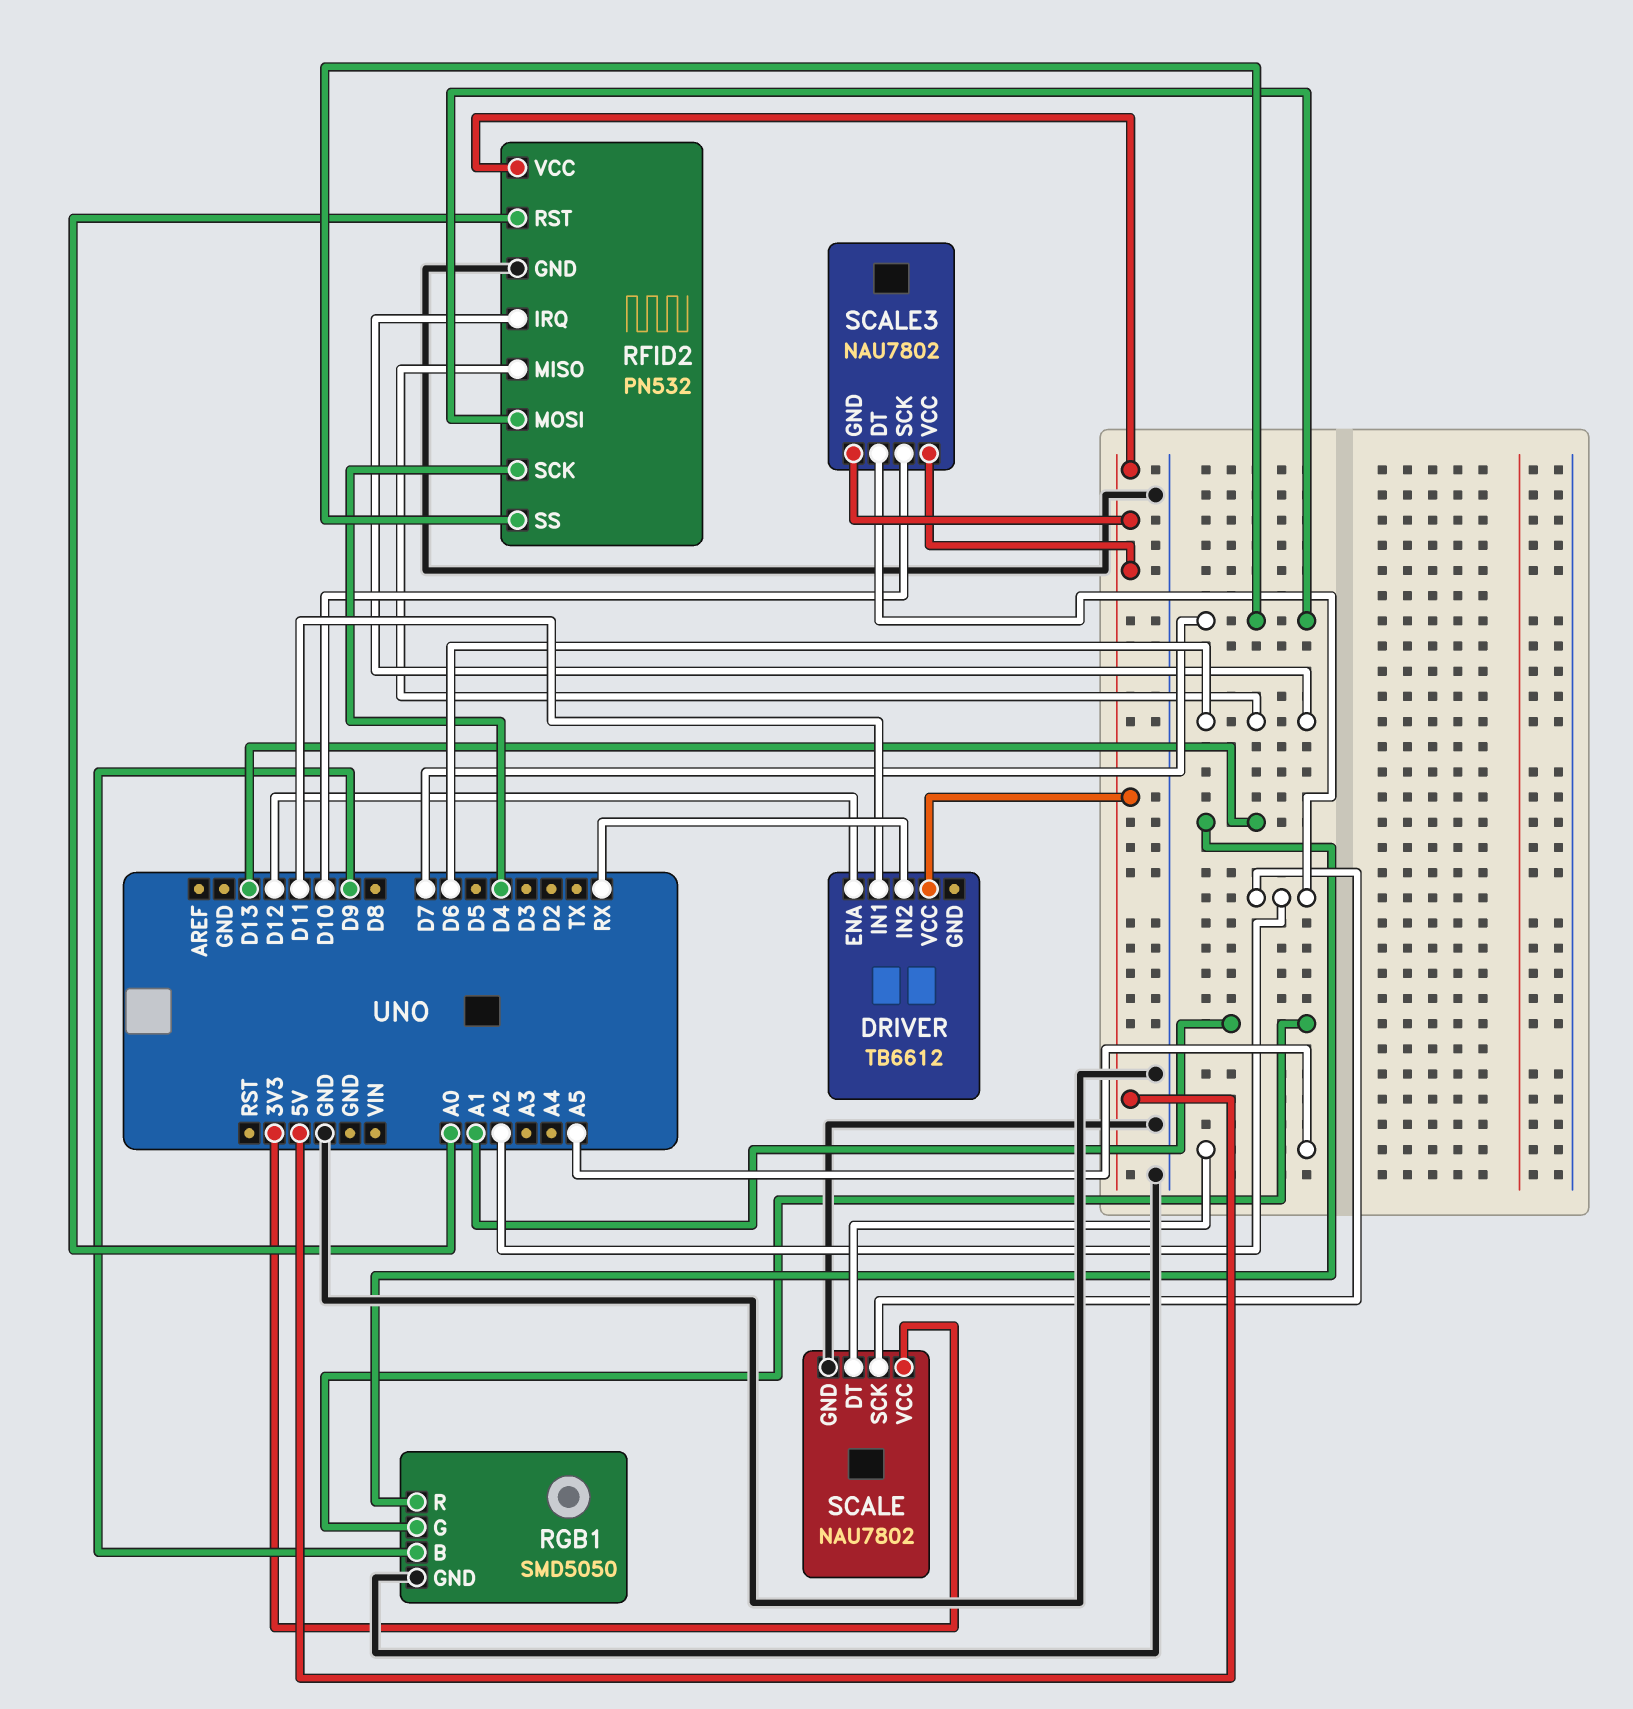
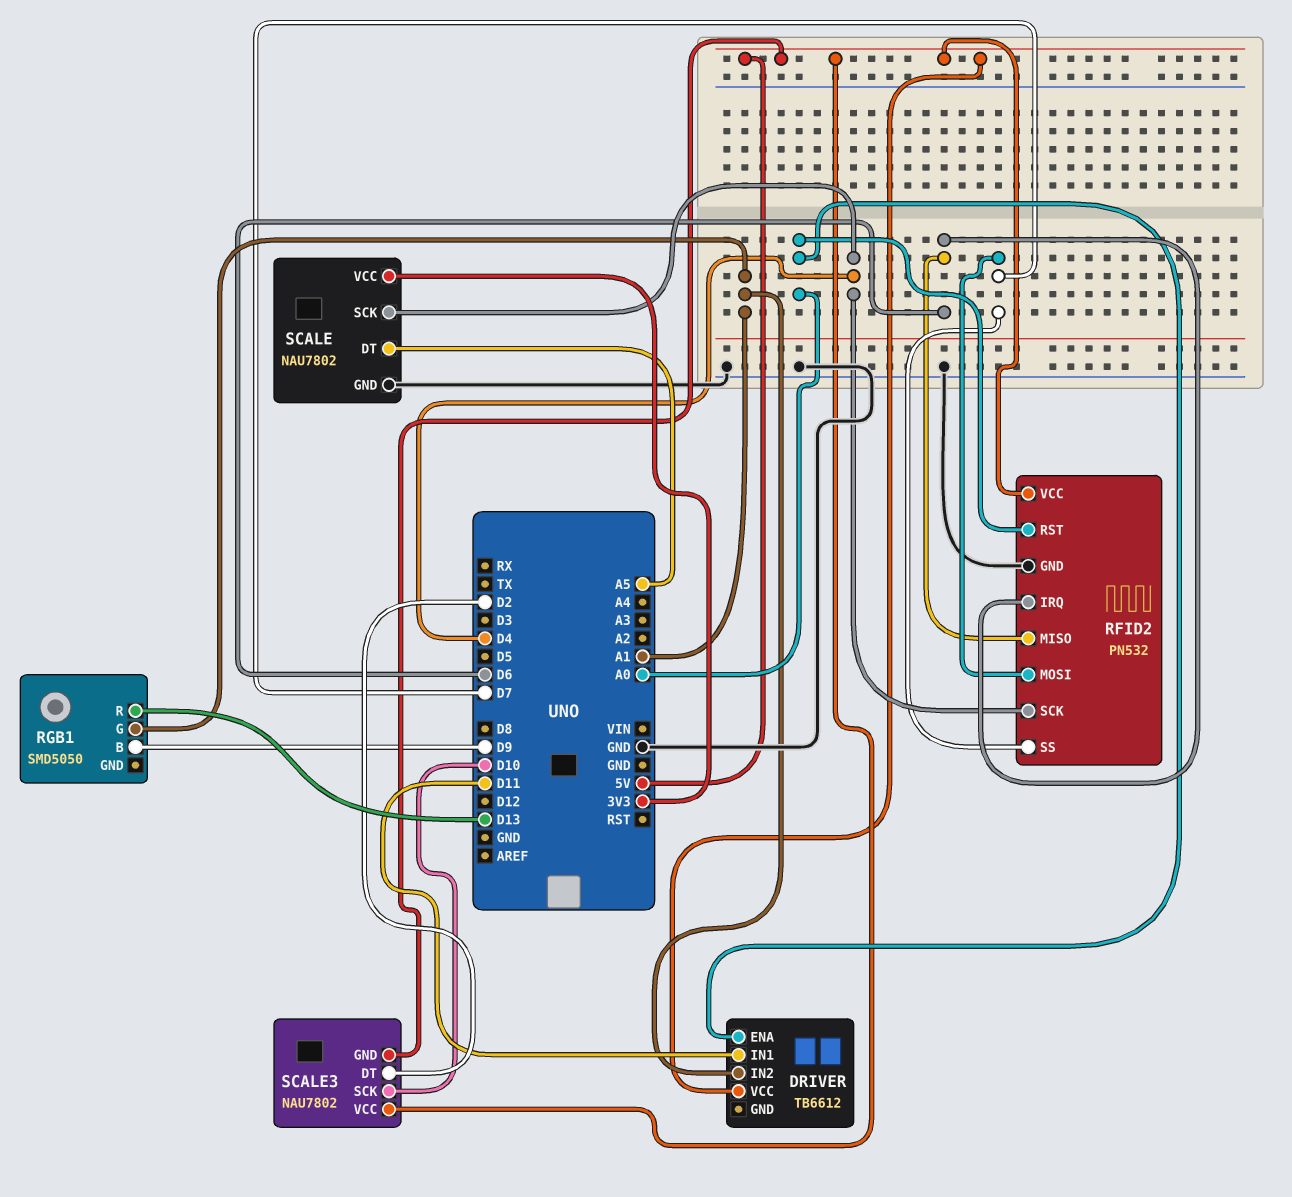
DRIVER pin ENA: D12 -> A0
DRIVER pin IN2: RX -> A1
RGB1 pin GND: GND -> none
SCALE pin SCK: A2 -> D4
SCALE3 pin DT: A2 -> D2

